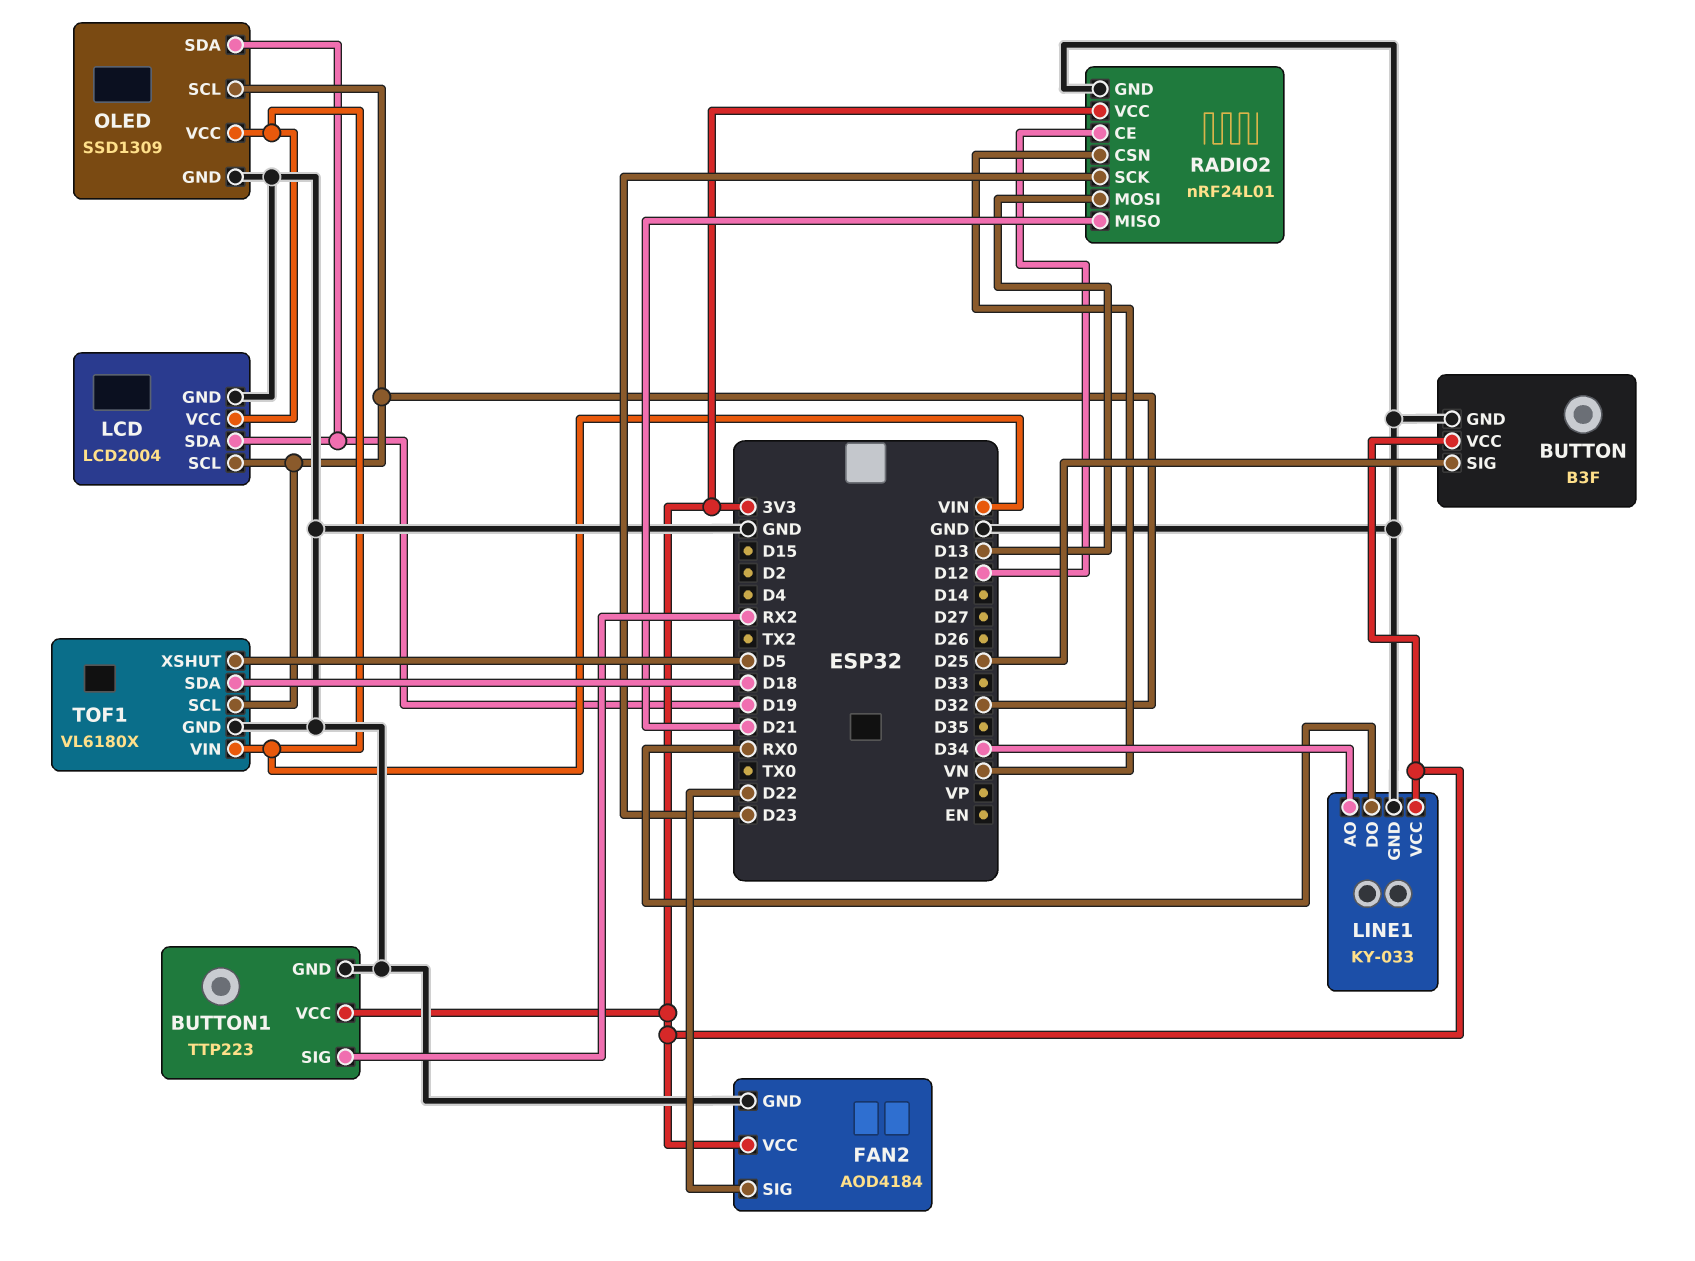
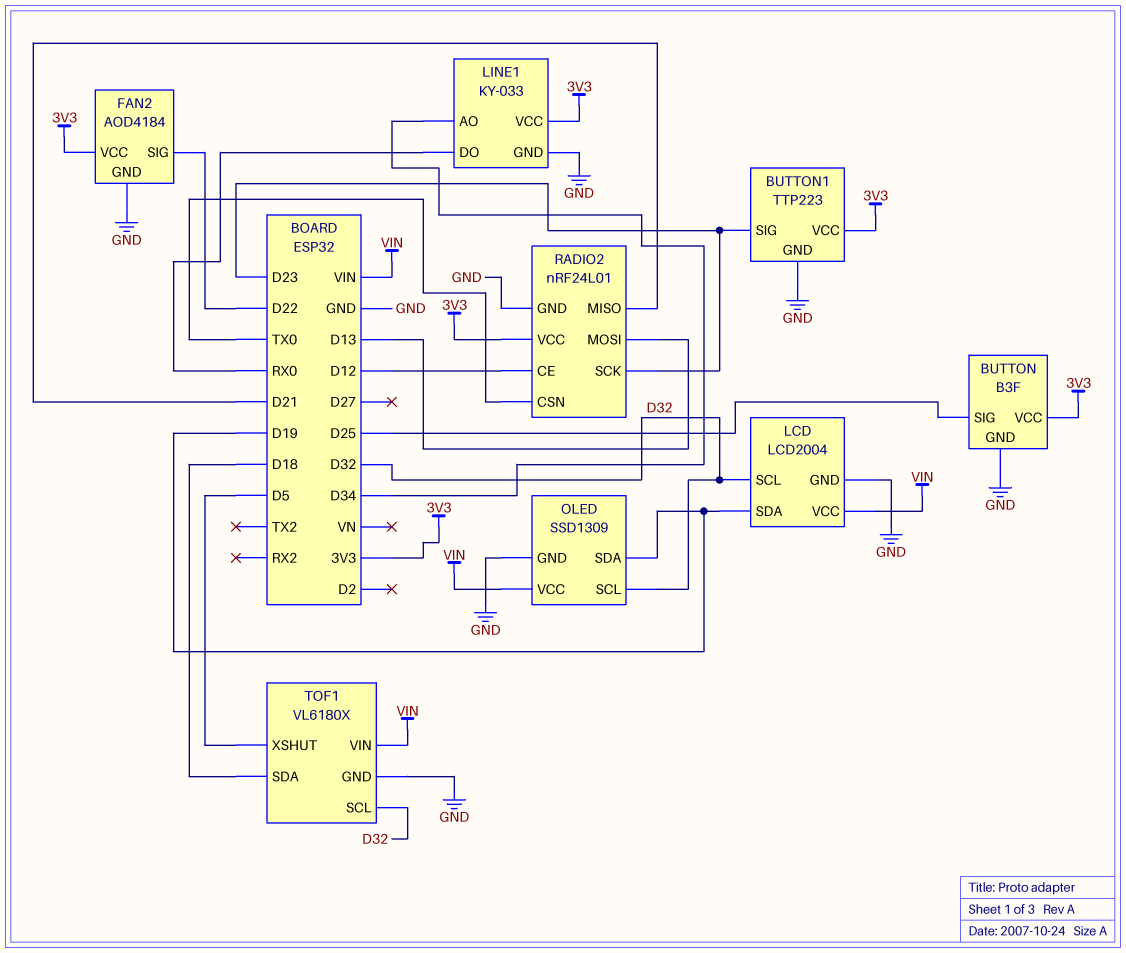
BUTTON1 pin SIG: RX2 -> D23
RADIO2 pin CSN: VN -> TX0

